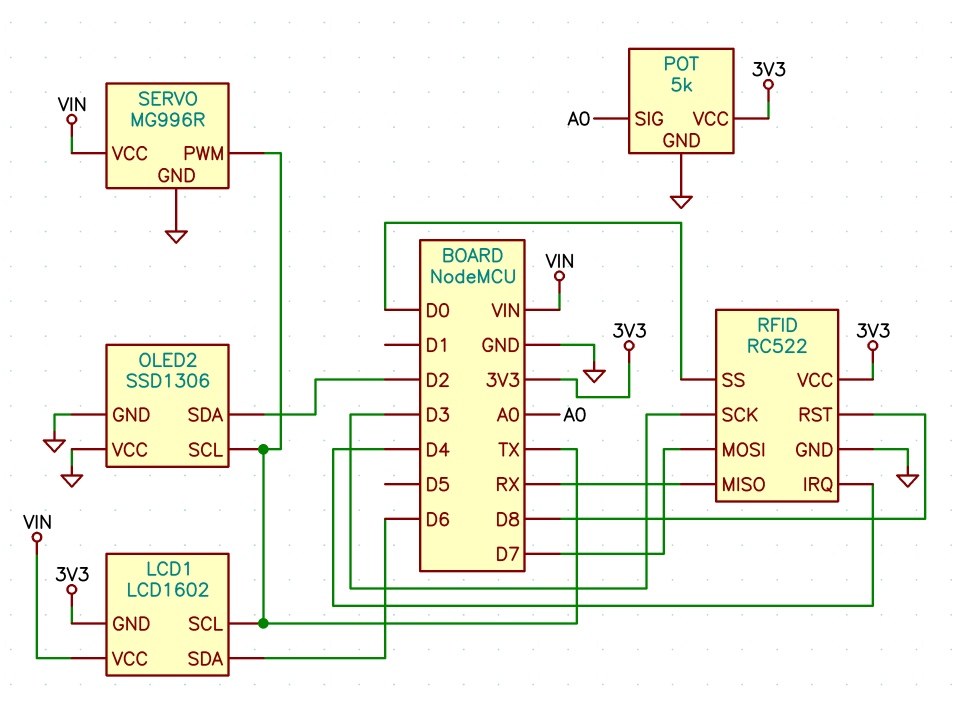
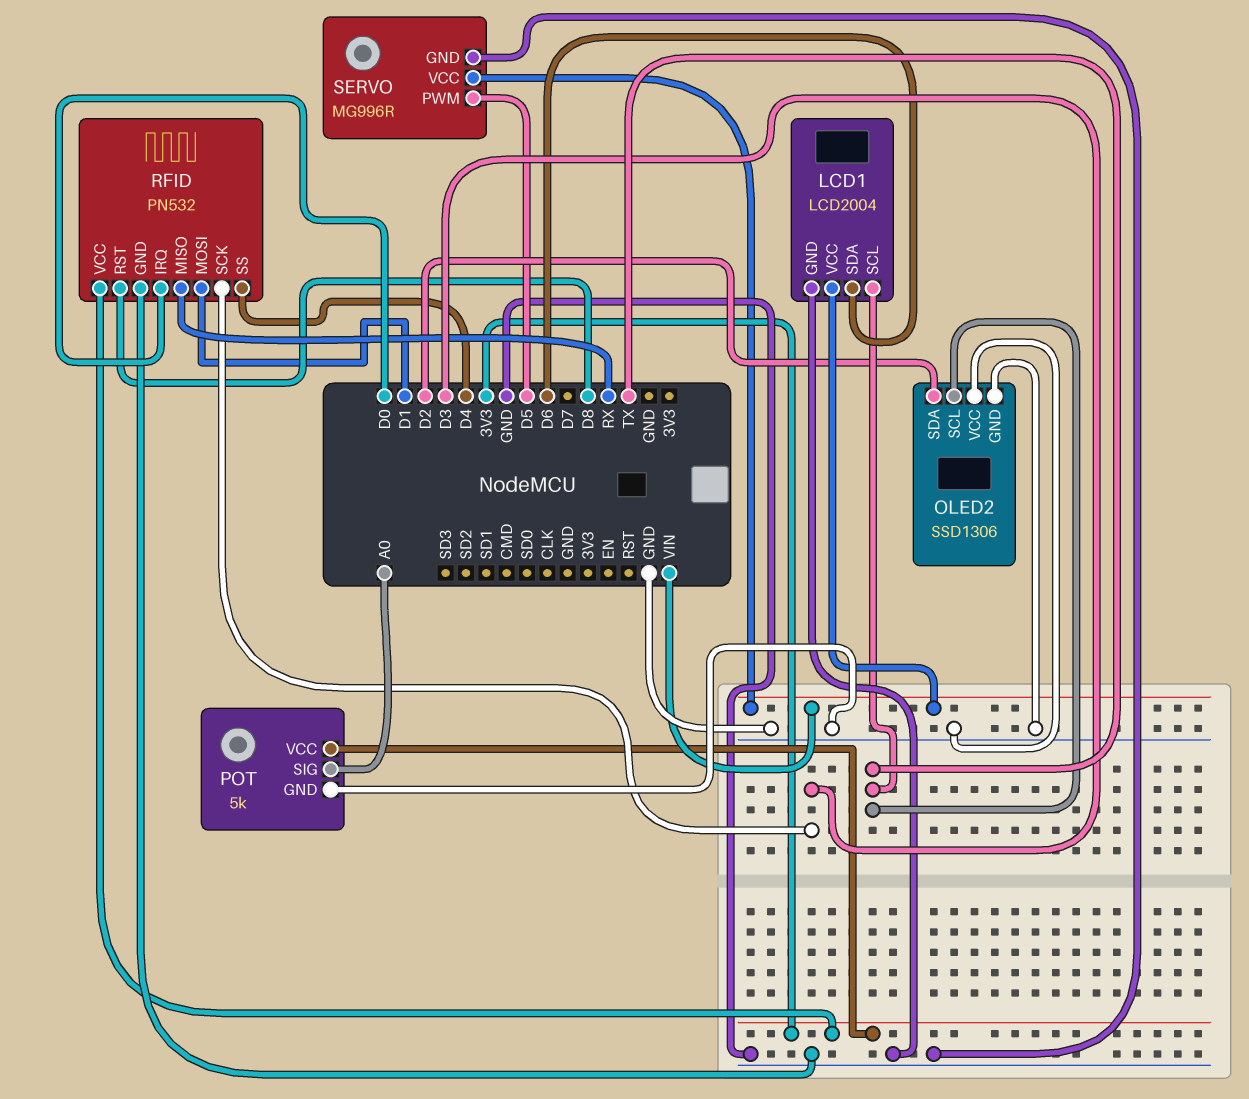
LCD1: LCD1602 -> LCD2004
LCD1 pin GND: 3V3 -> GND
RFID: RC522 -> PN532
RFID pin IRQ: D4 -> D0
RFID pin MOSI: D7 -> D1
RFID pin SS: D0 -> D4
SERVO pin PWM: TX -> D5

